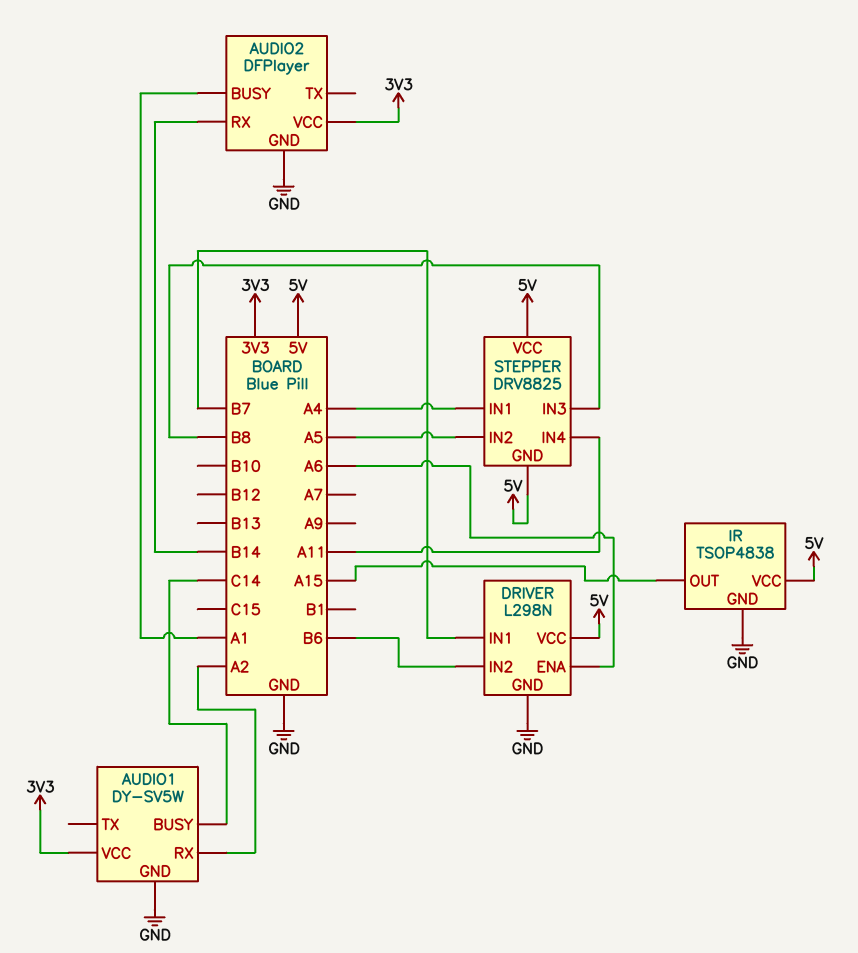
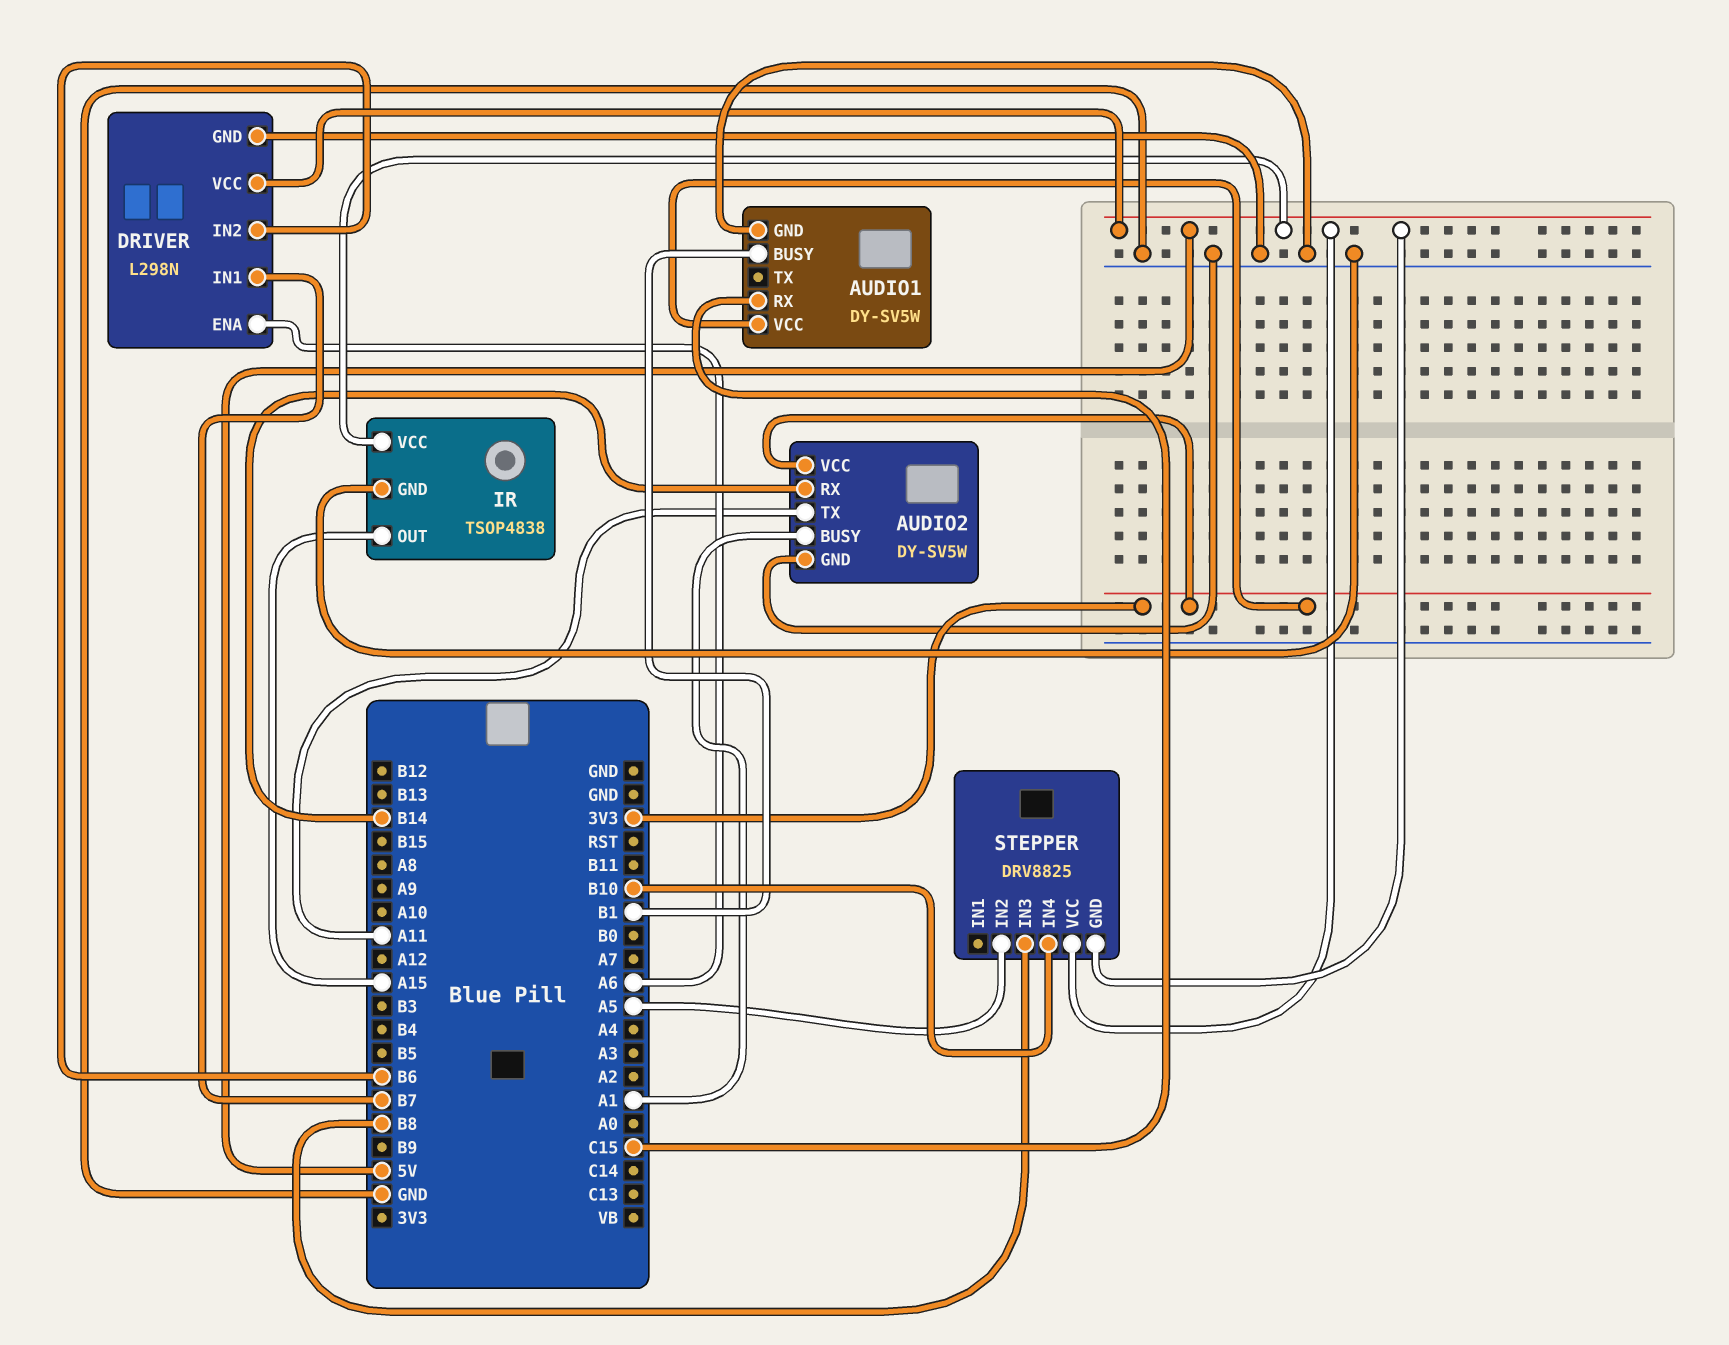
AUDIO1 pin BUSY: C14 -> B1
AUDIO1 pin RX: A2 -> C15
AUDIO2: DFPlayer -> DY-SV5W
AUDIO2 pin TX: none -> A11
STEPPER pin IN1: A4 -> none
STEPPER pin IN4: A11 -> B10

